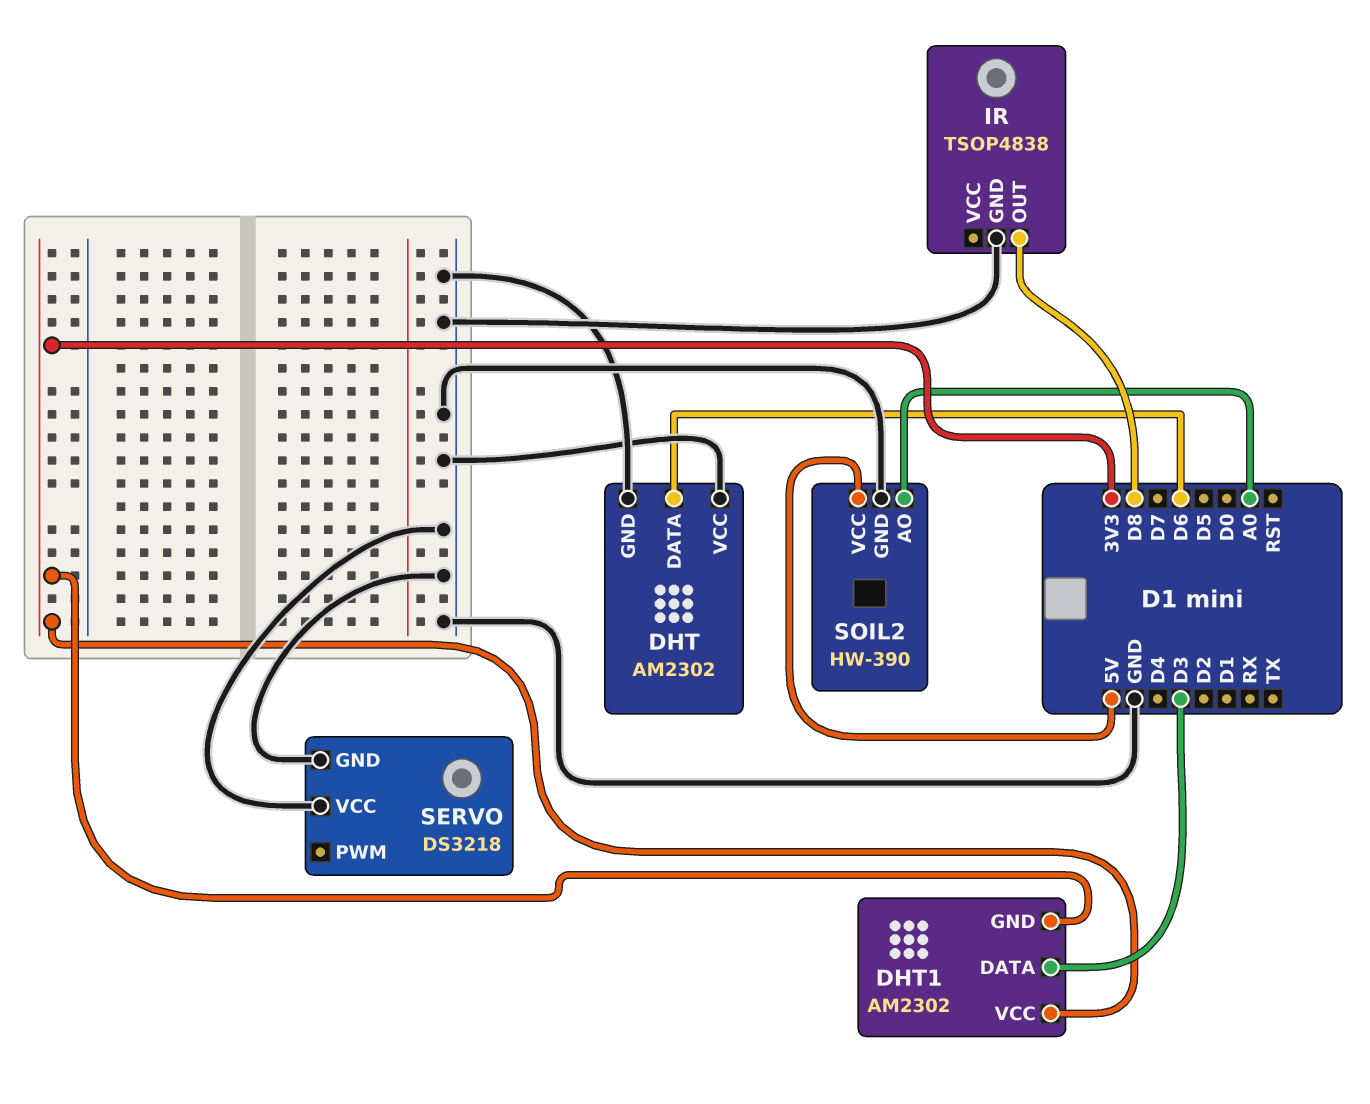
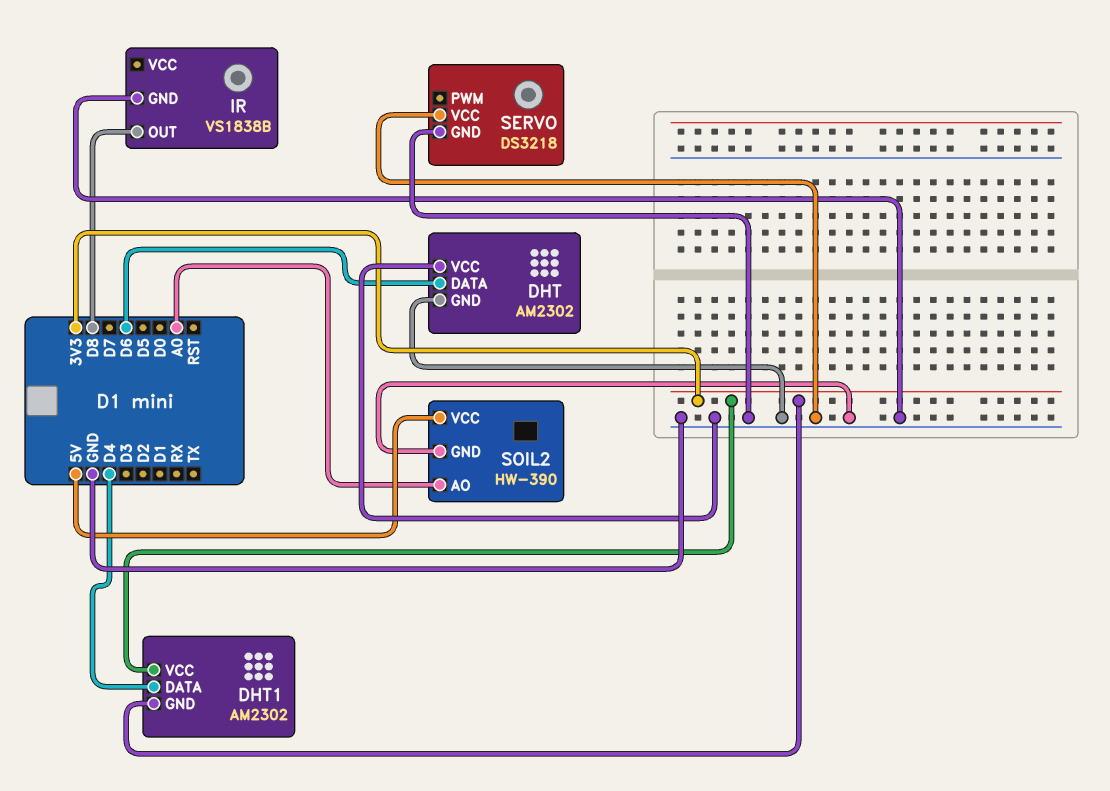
DHT1 pin DATA: D3 -> D4
IR: TSOP4838 -> VS1838B

